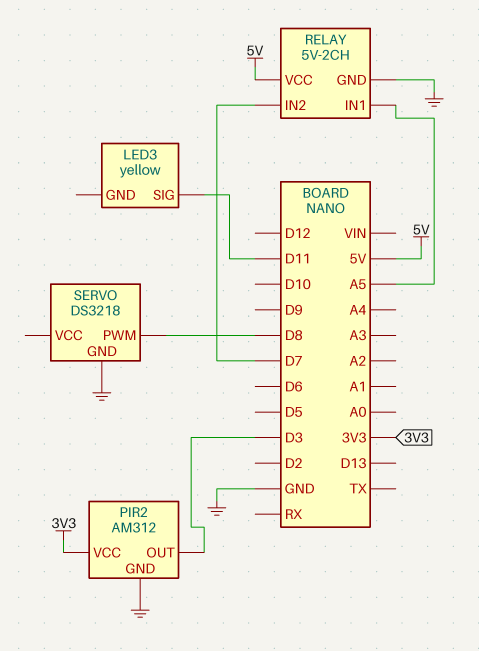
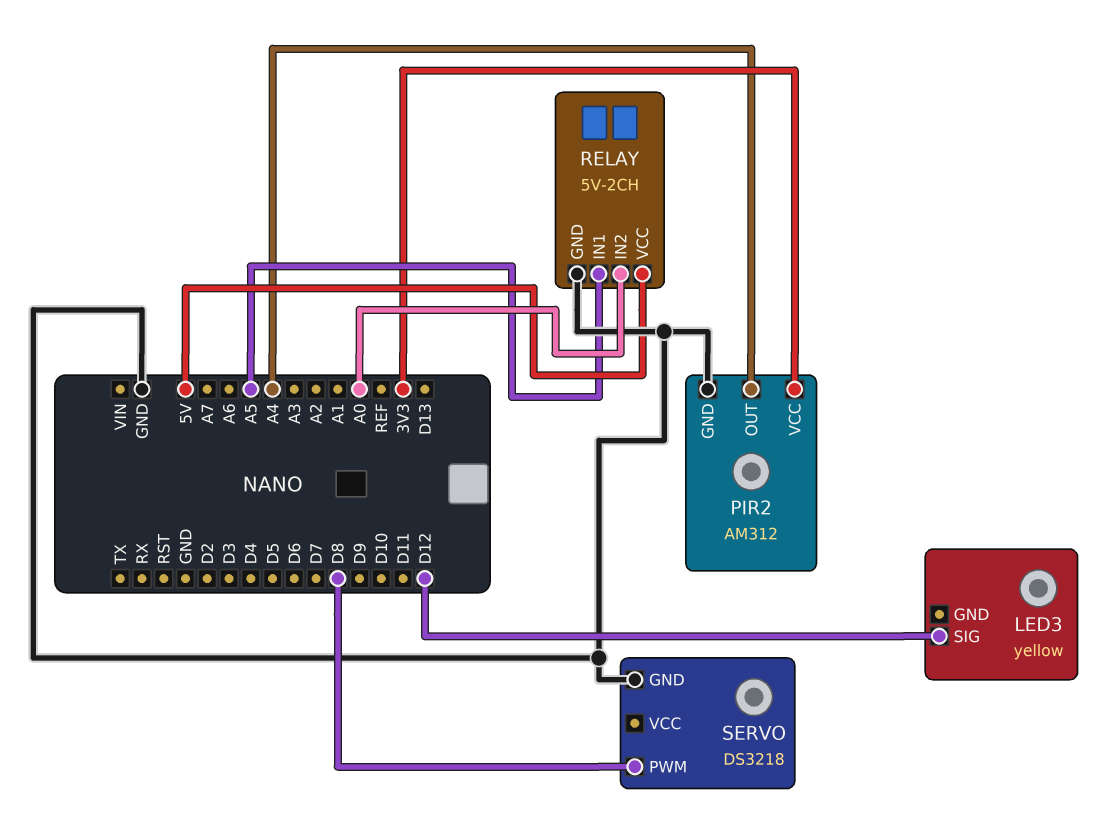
LED3 pin SIG: D11 -> D12
PIR2 pin OUT: D3 -> A4
RELAY pin IN2: D7 -> A0

